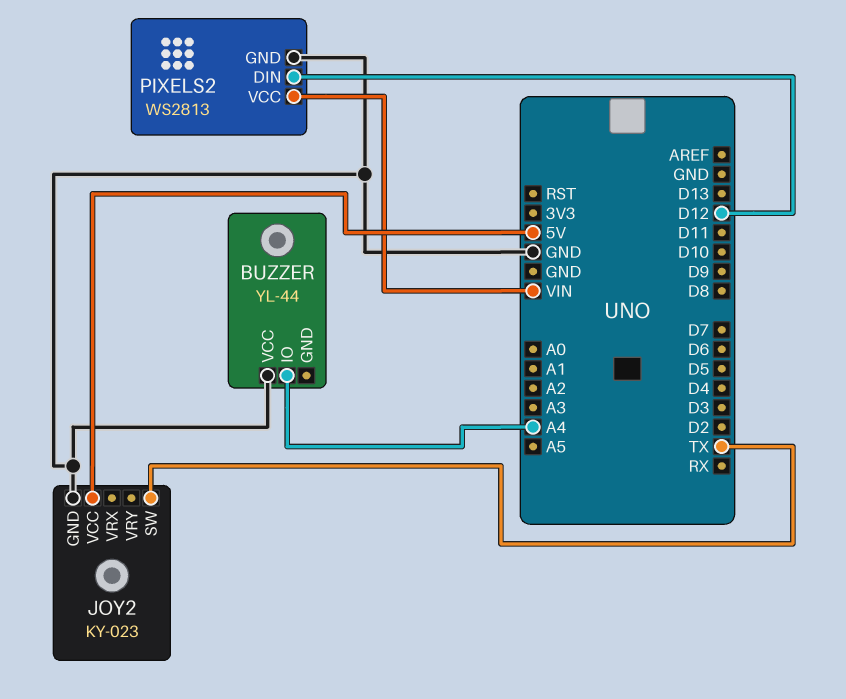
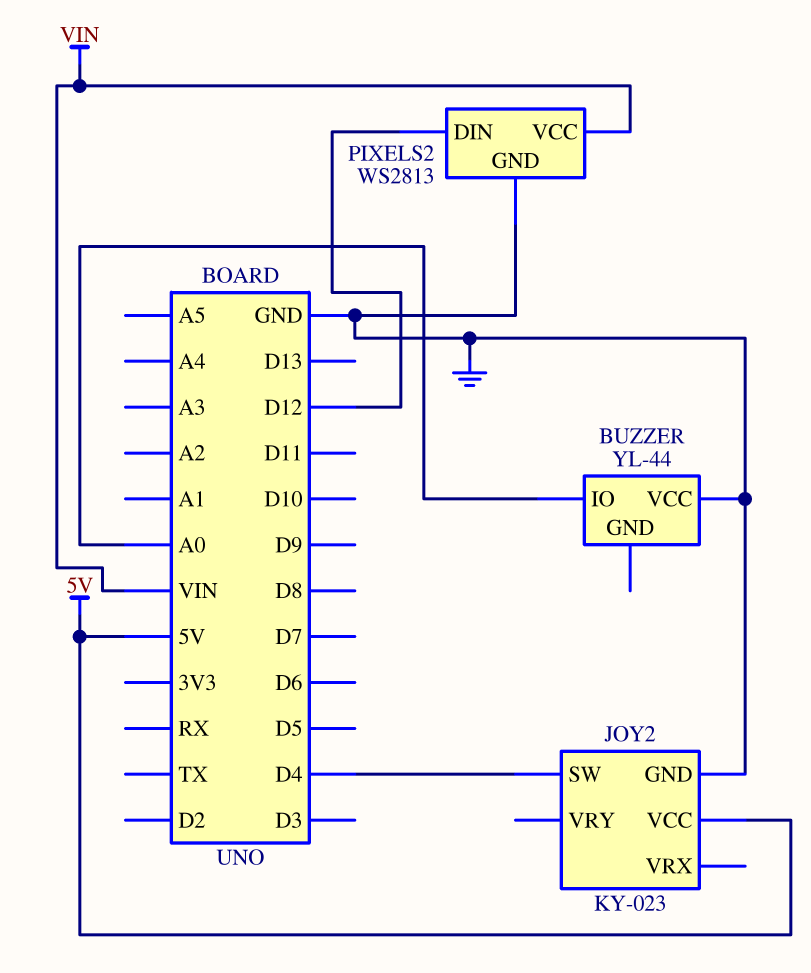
BUZZER pin IO: A4 -> A0
JOY2 pin SW: TX -> D4

